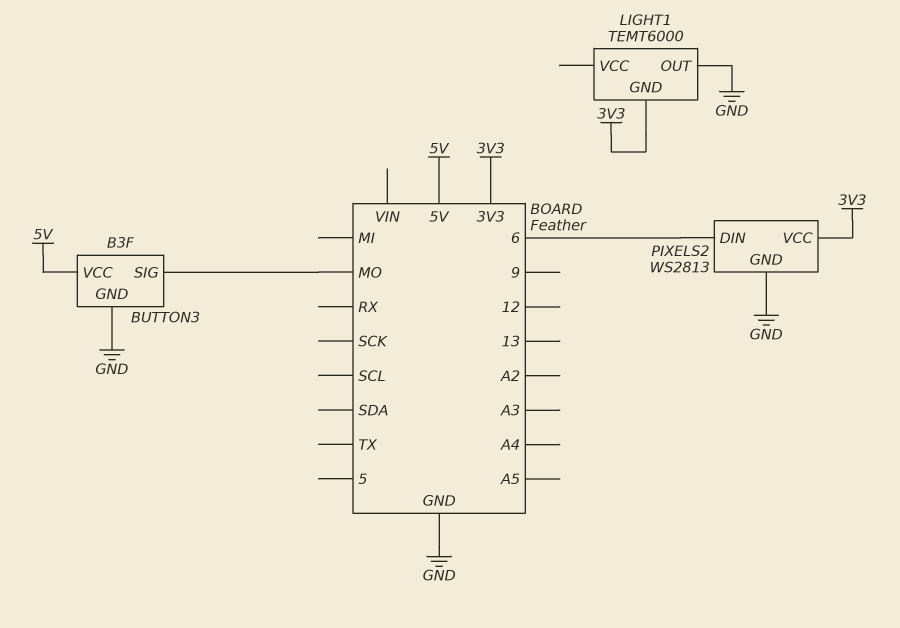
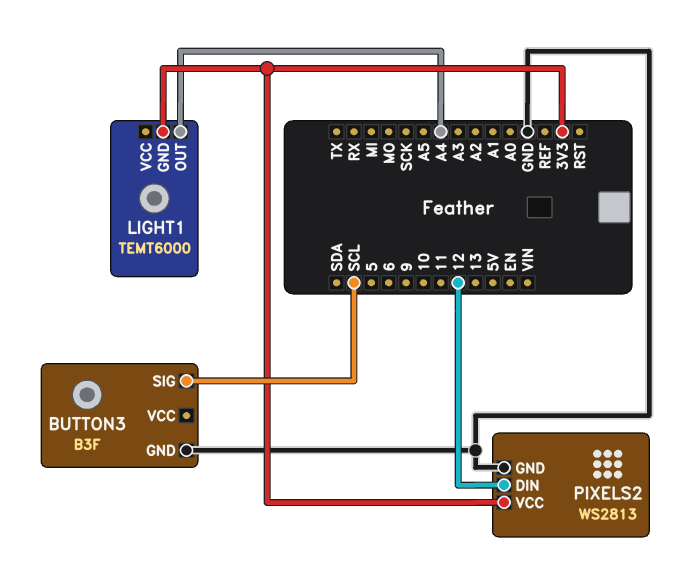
BUTTON3 pin SIG: MO -> SCL
BUTTON3 pin VCC: 5V -> none
LIGHT1 pin OUT: GND -> A4
PIXELS2 pin DIN: 6 -> 12

